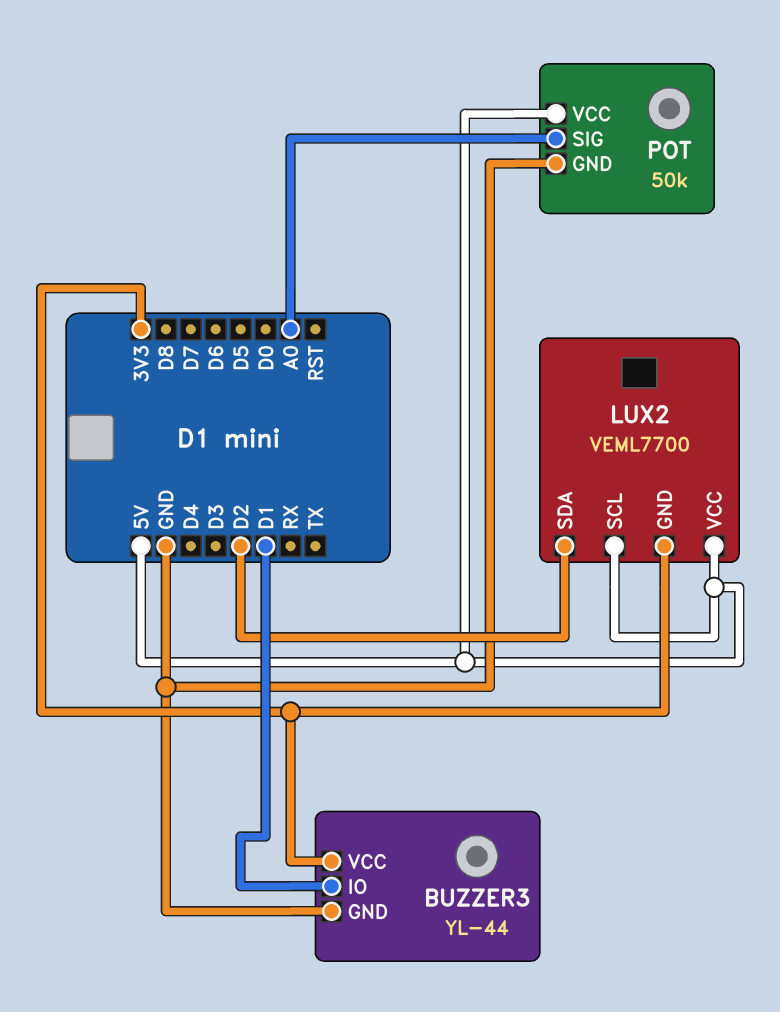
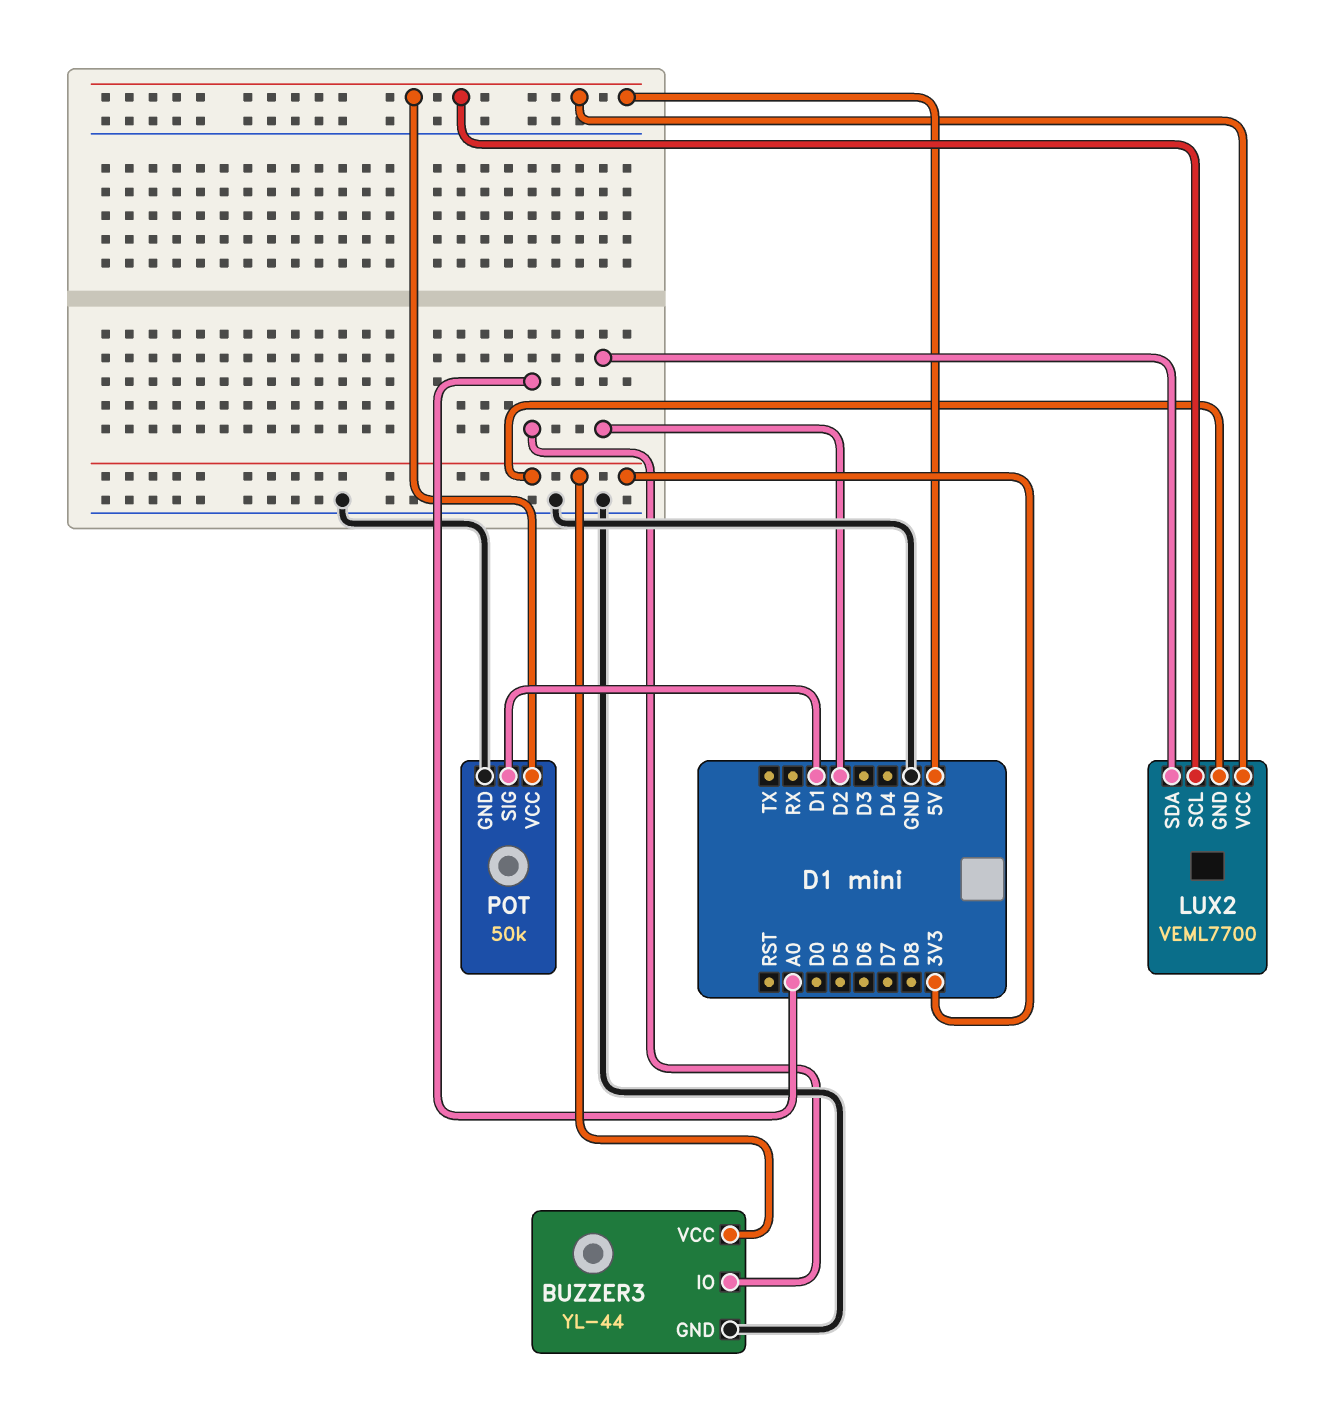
BUZZER3 pin IO: D1 -> A0
POT pin SIG: A0 -> D1

